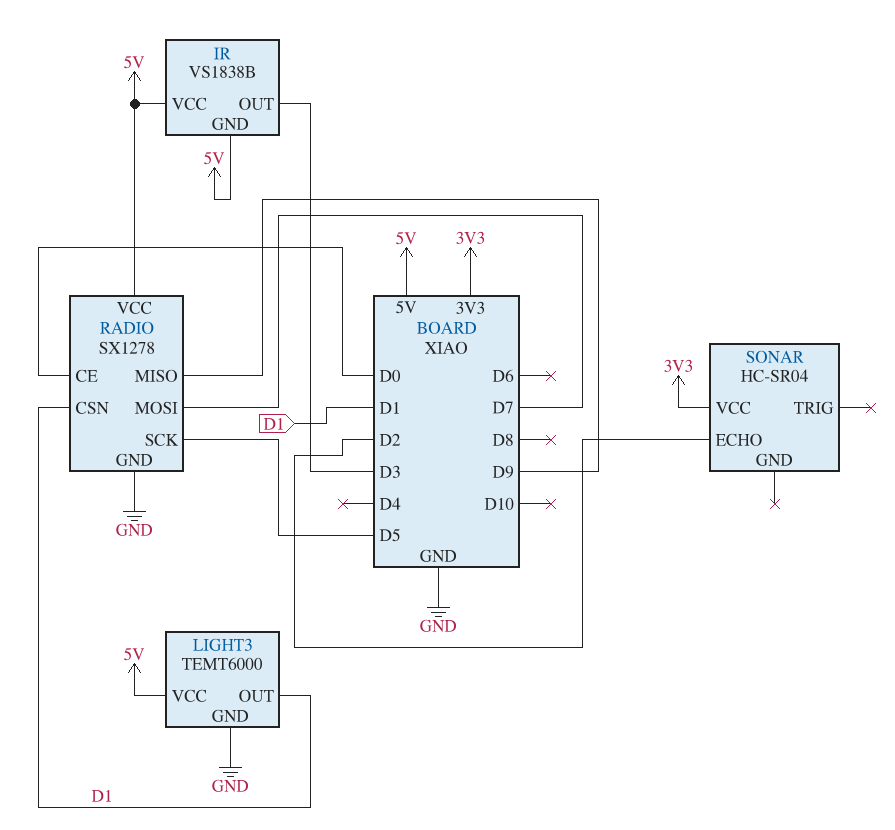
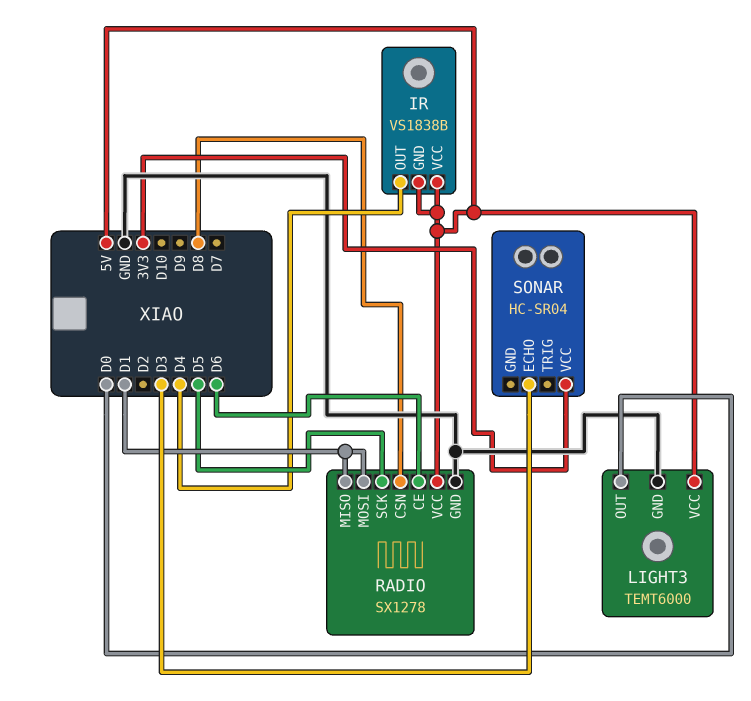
IR pin OUT: D3 -> D4
LIGHT3 pin OUT: D1 -> D0
RADIO pin CE: D0 -> D6
RADIO pin CSN: D1 -> D8
RADIO pin MISO: D9 -> D1
RADIO pin MOSI: D7 -> D1
SONAR pin ECHO: D2 -> D3

